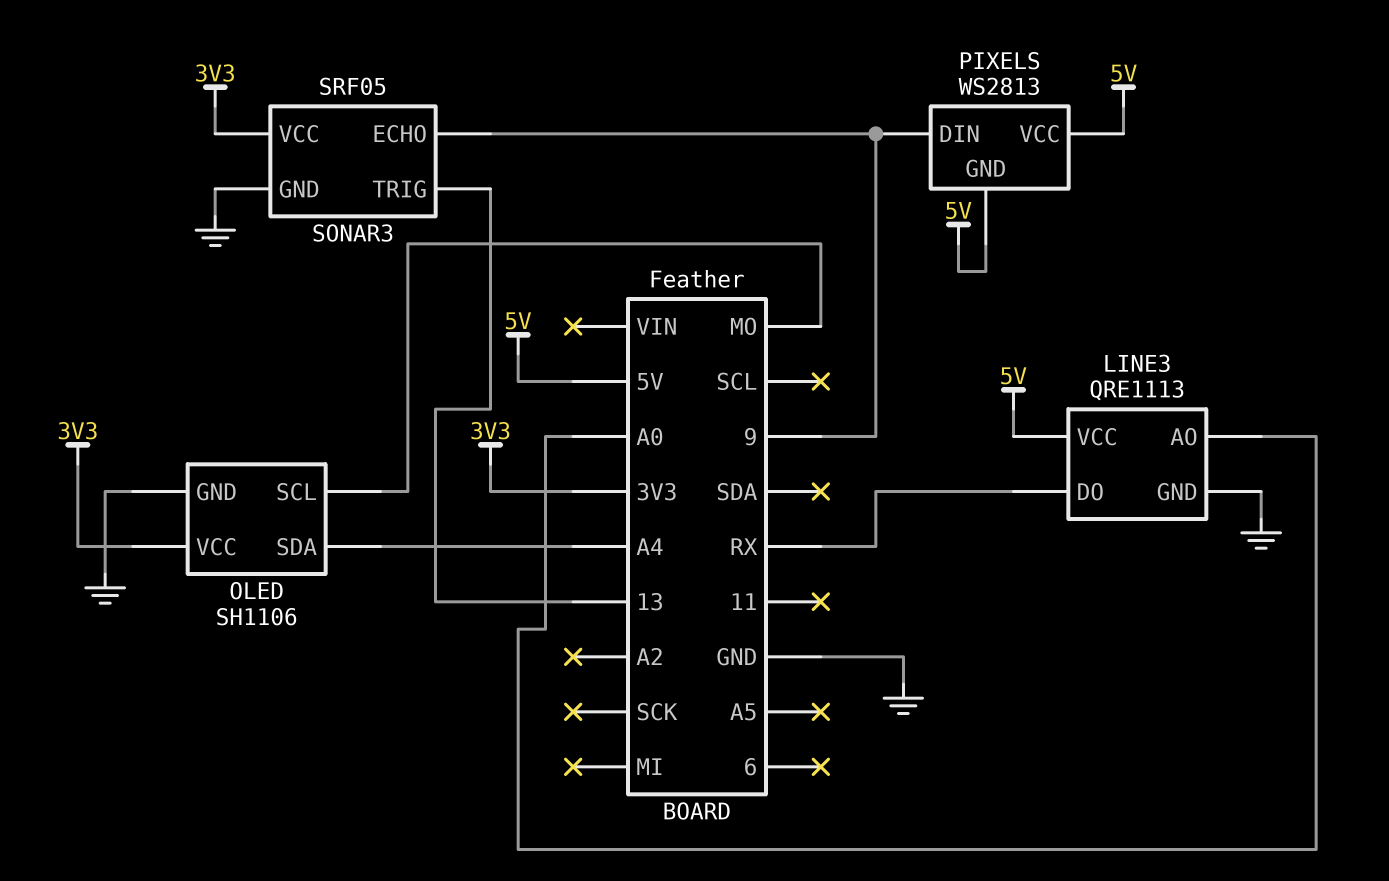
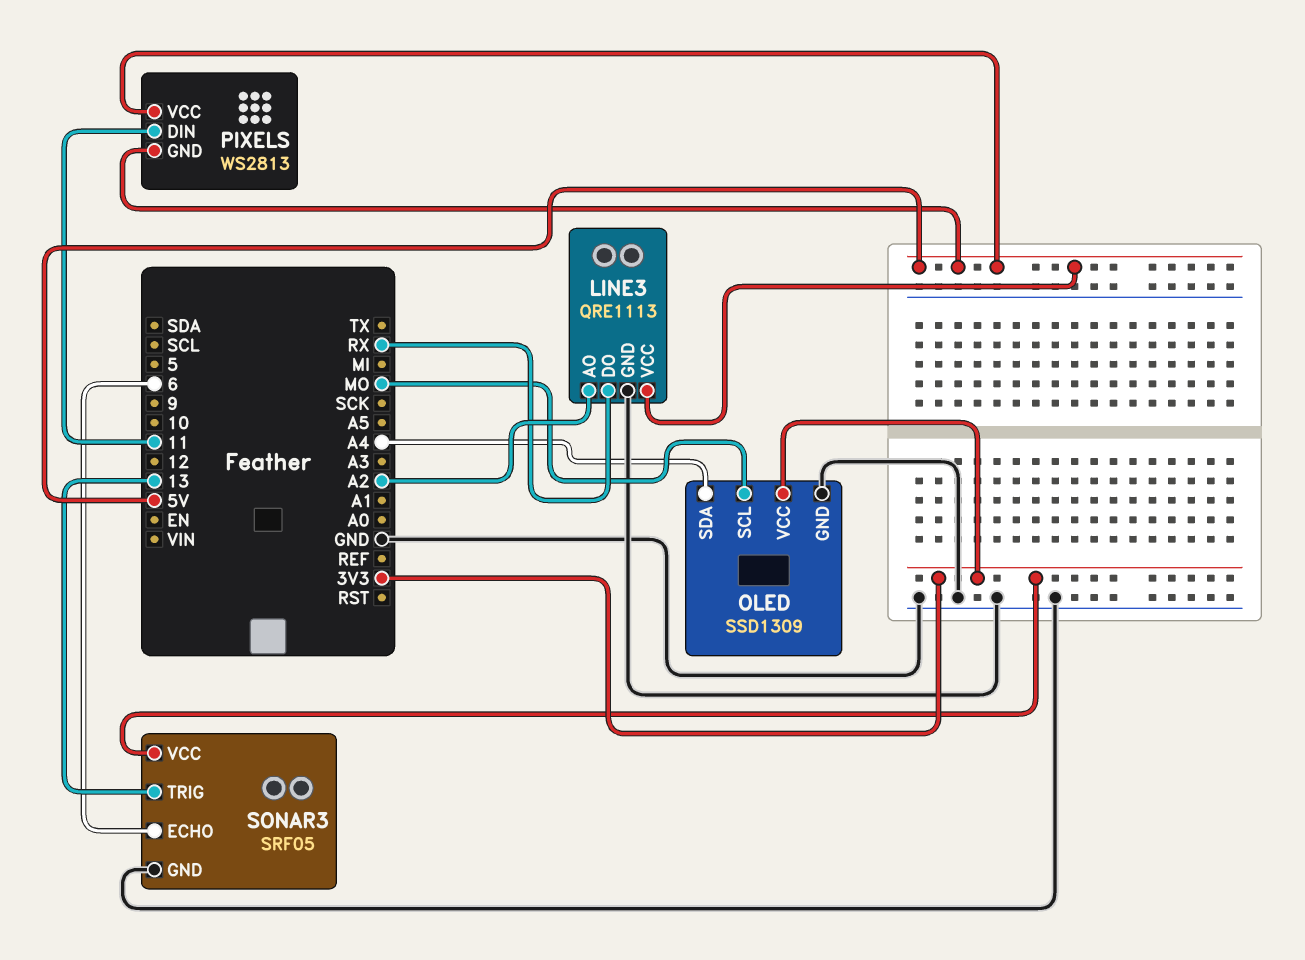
LINE3 pin AO: A0 -> A2
OLED: SH1106 -> SSD1309
PIXELS pin DIN: 9 -> 11
SONAR3 pin ECHO: 9 -> 6

